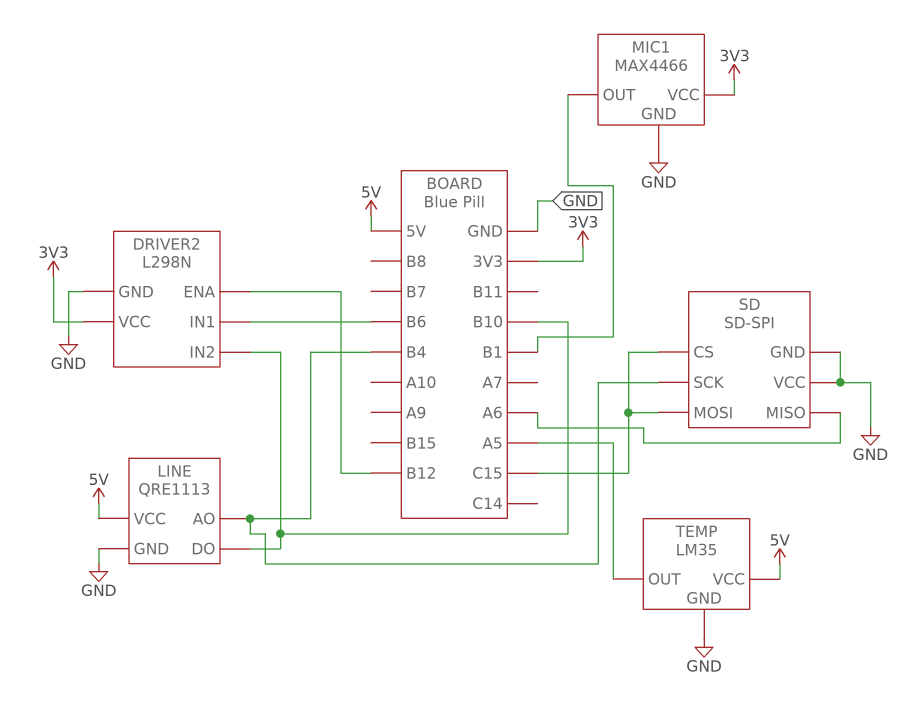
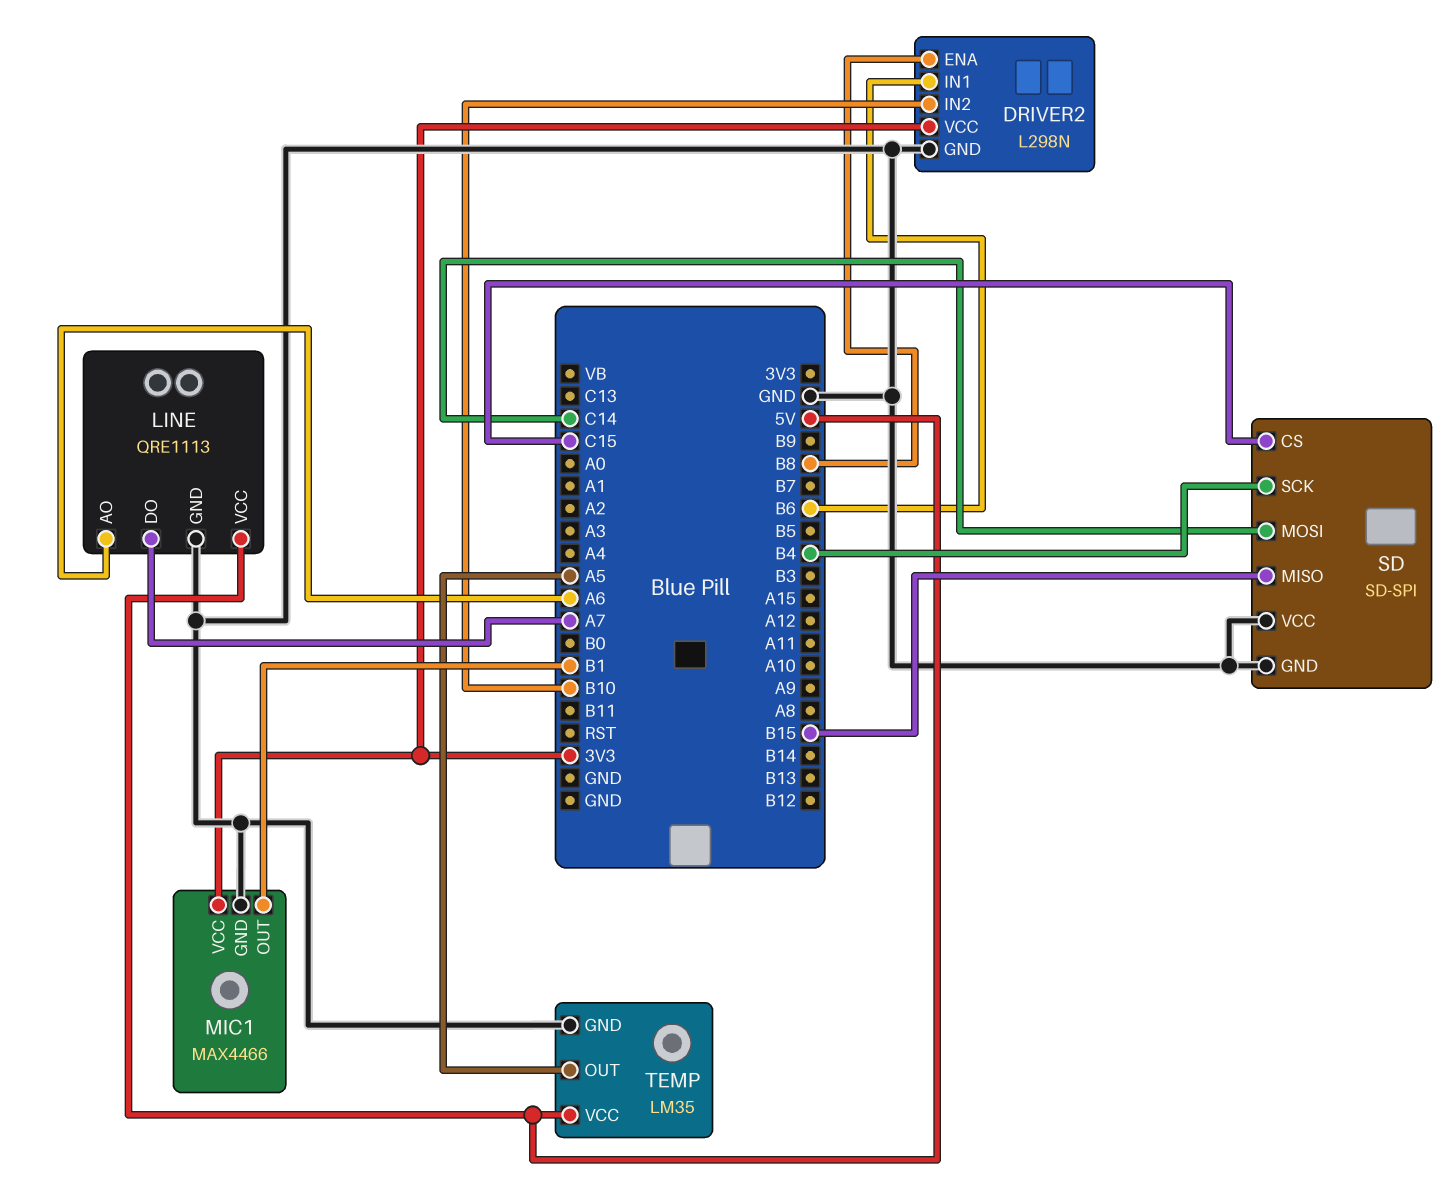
DRIVER2 pin ENA: B12 -> B8
LINE pin AO: B4 -> A6
LINE pin DO: B10 -> A7
SD pin MISO: A6 -> B15
SD pin MOSI: C15 -> C14

